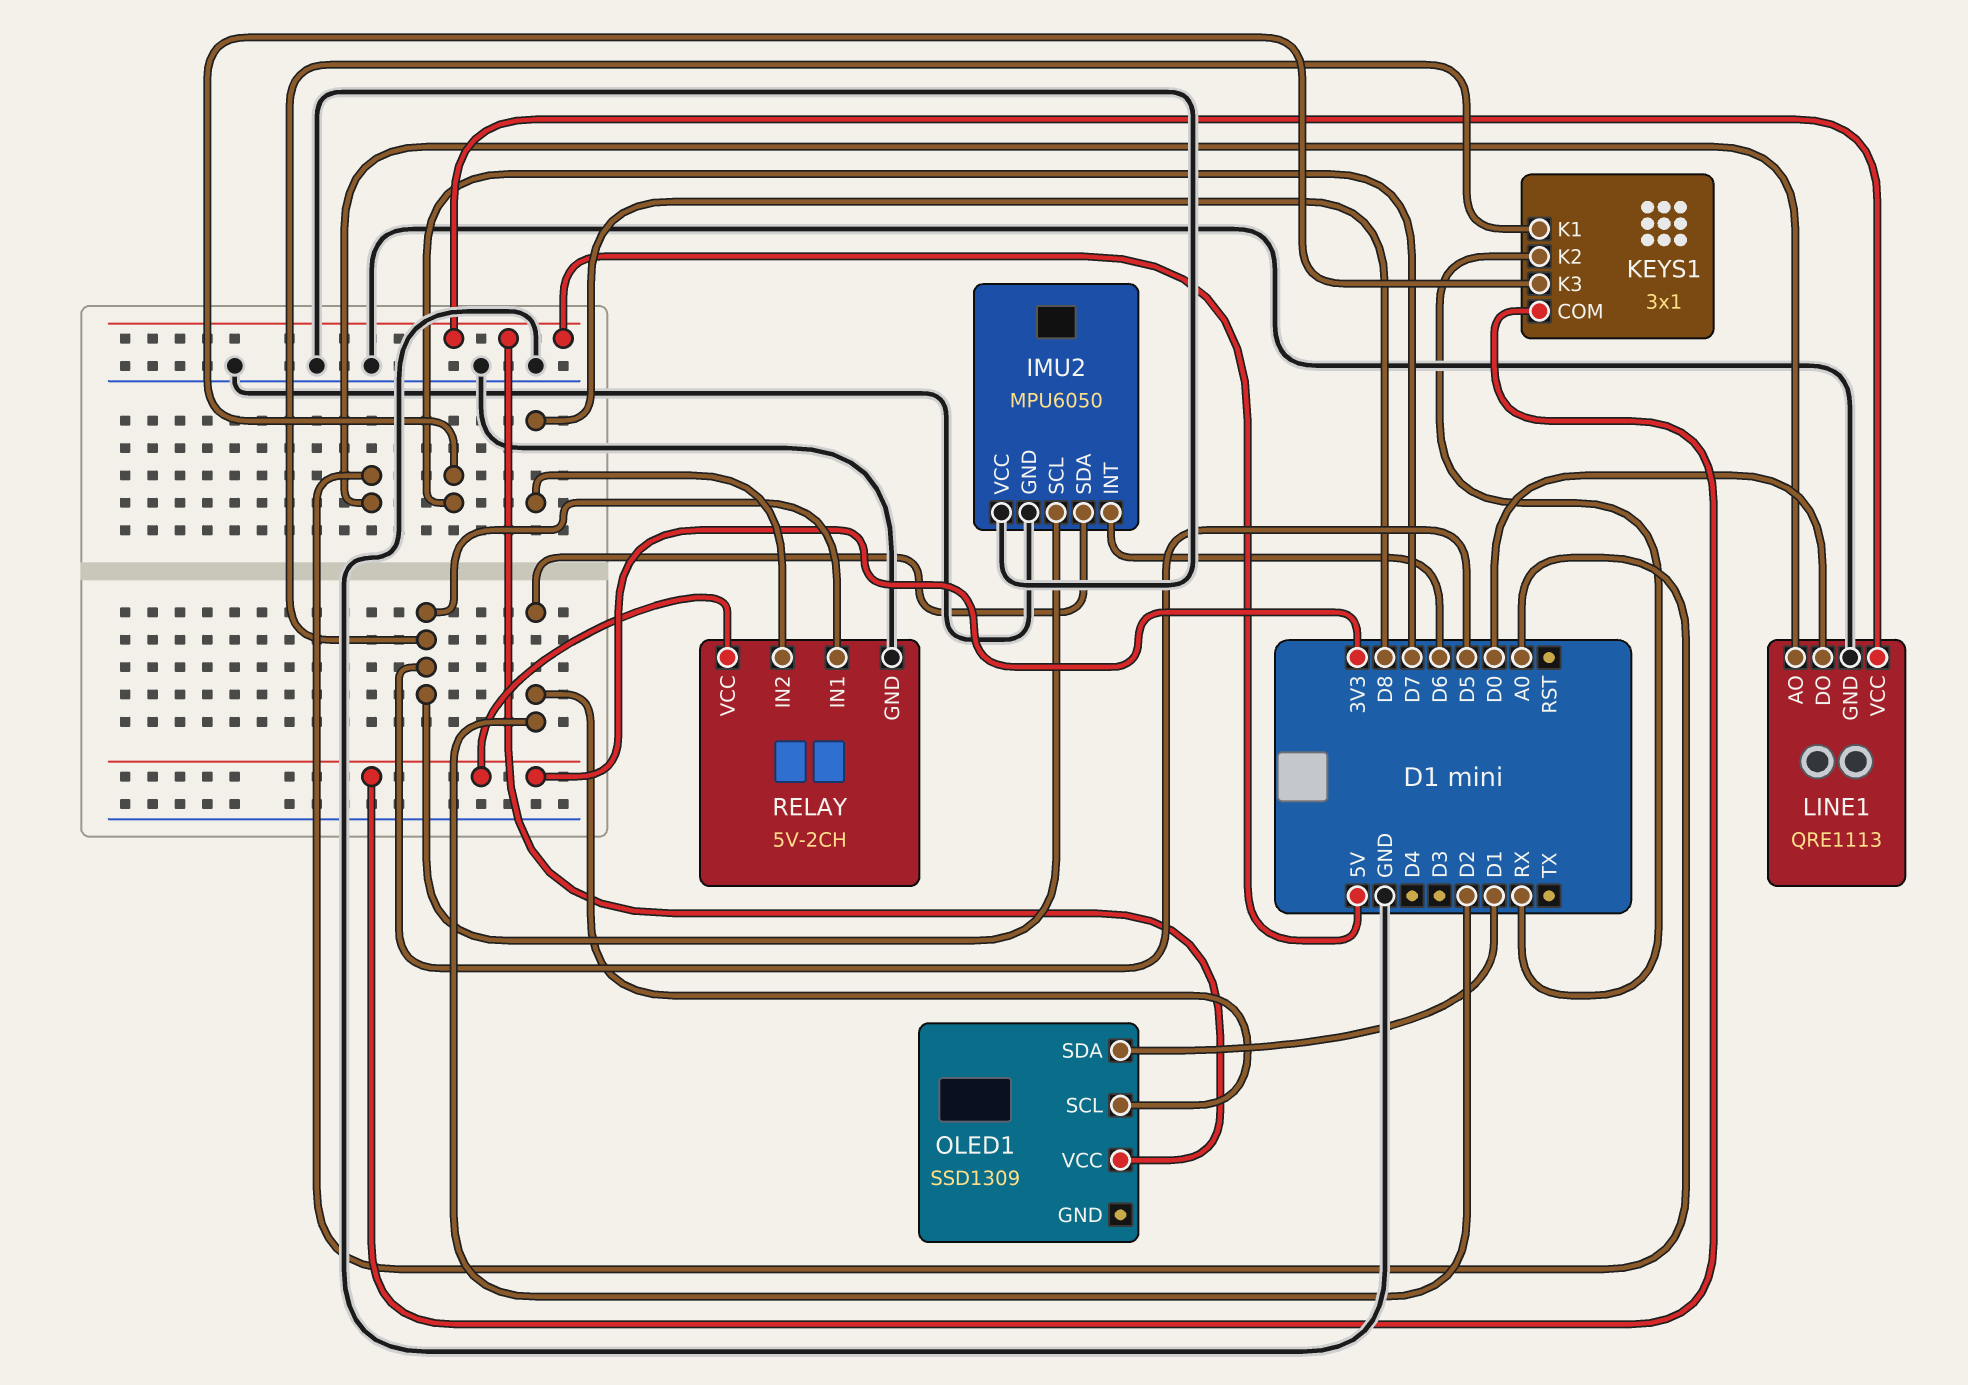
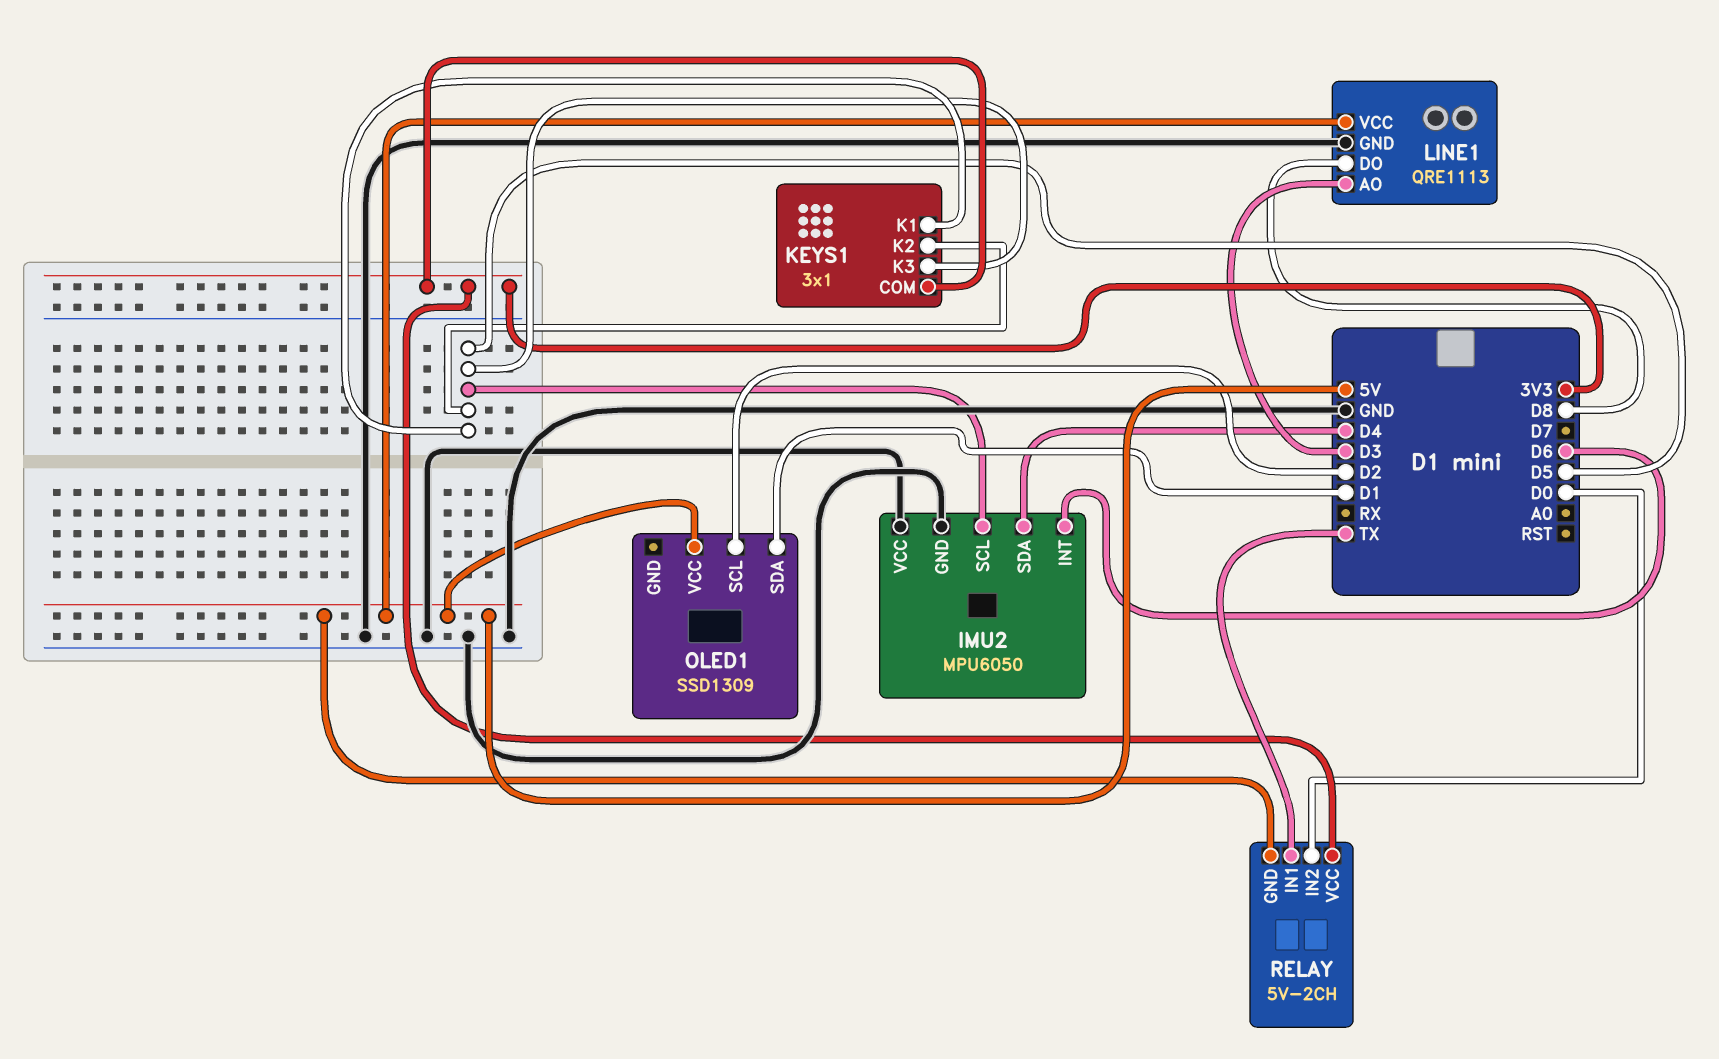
IMU2 pin SDA: D2 -> D4
KEYS1 pin K2: RX -> D5
KEYS1 pin K3: D7 -> D5
LINE1 pin AO: A0 -> D3
LINE1 pin DO: D0 -> D8
RELAY pin GND: GND -> 5V
RELAY pin IN1: D5 -> TX
RELAY pin IN2: D8 -> D0

